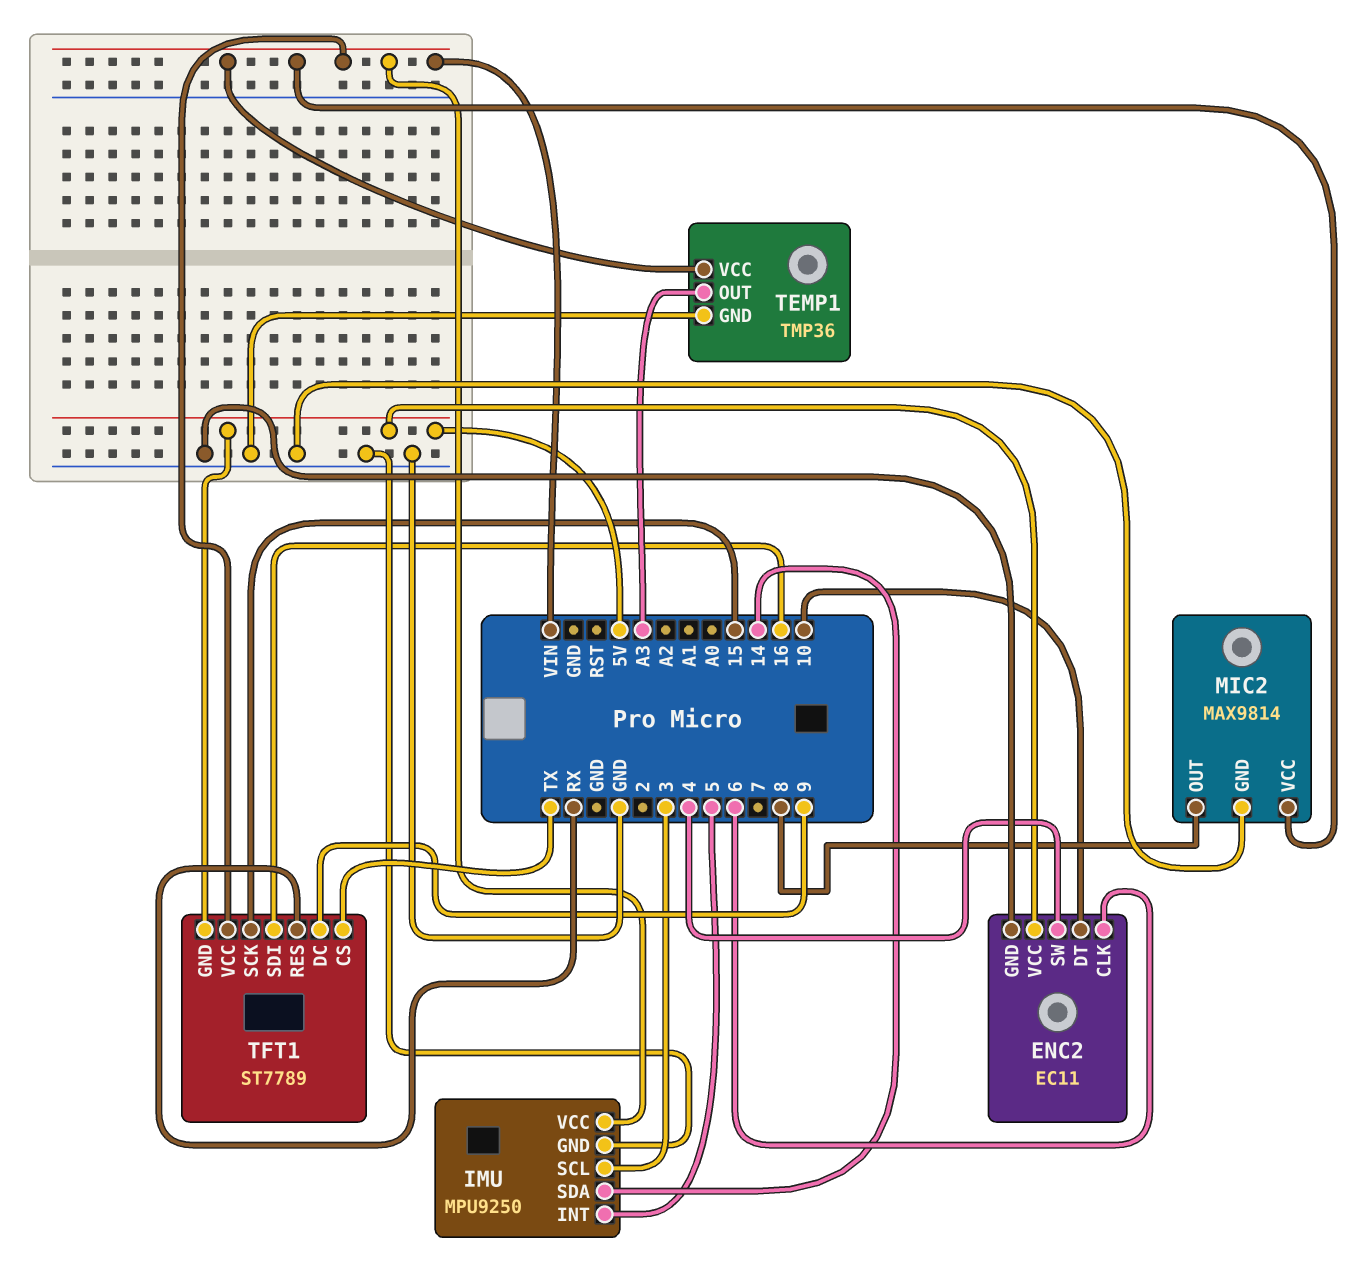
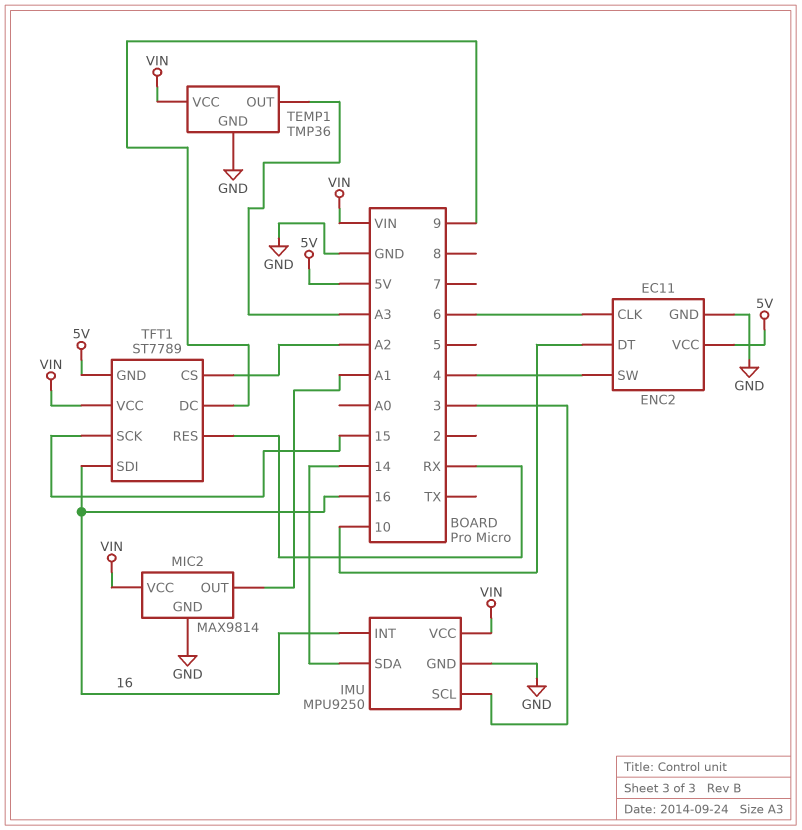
IMU pin INT: 5 -> 16
MIC2 pin OUT: 8 -> A1
TFT1 pin CS: TX -> A2

